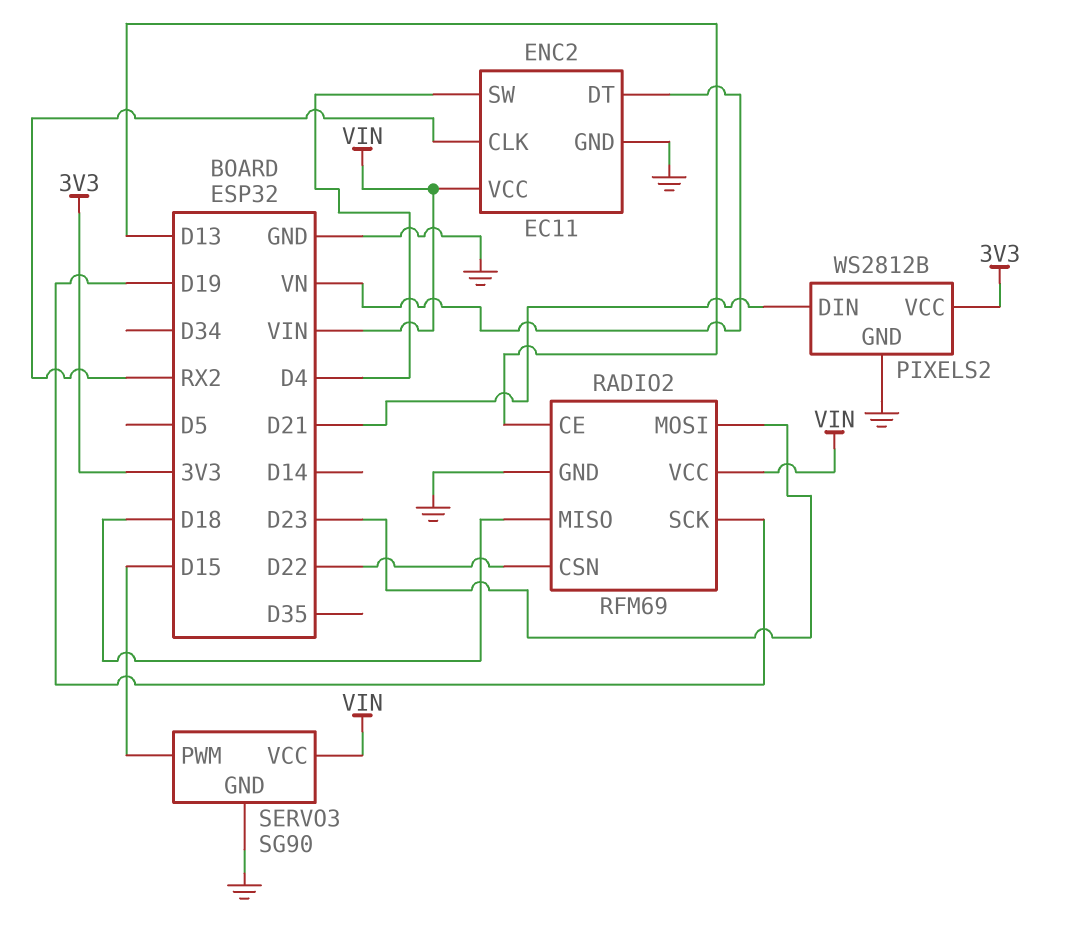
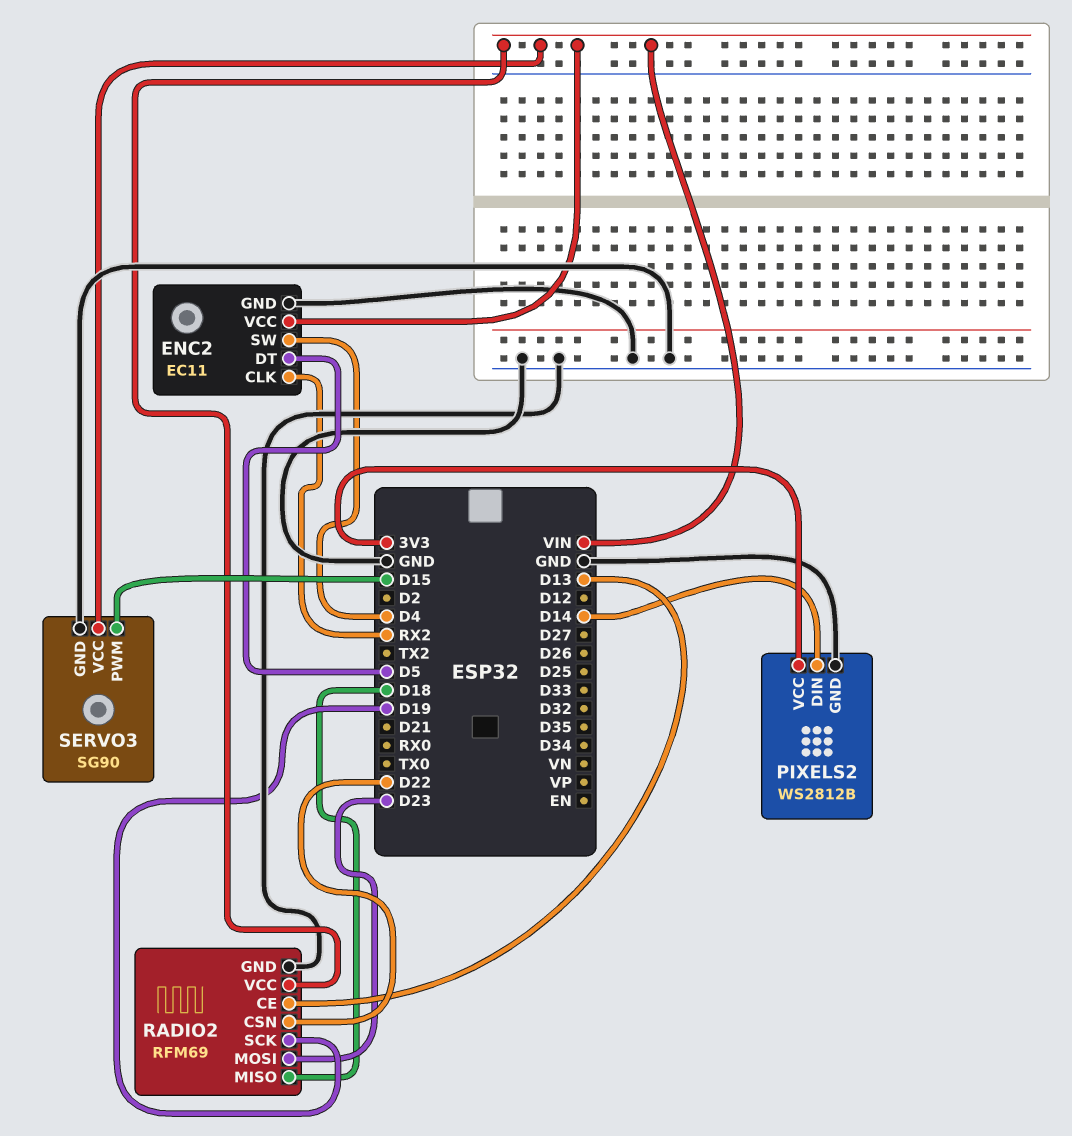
ENC2 pin DT: VN -> D5
PIXELS2 pin DIN: D21 -> D14

